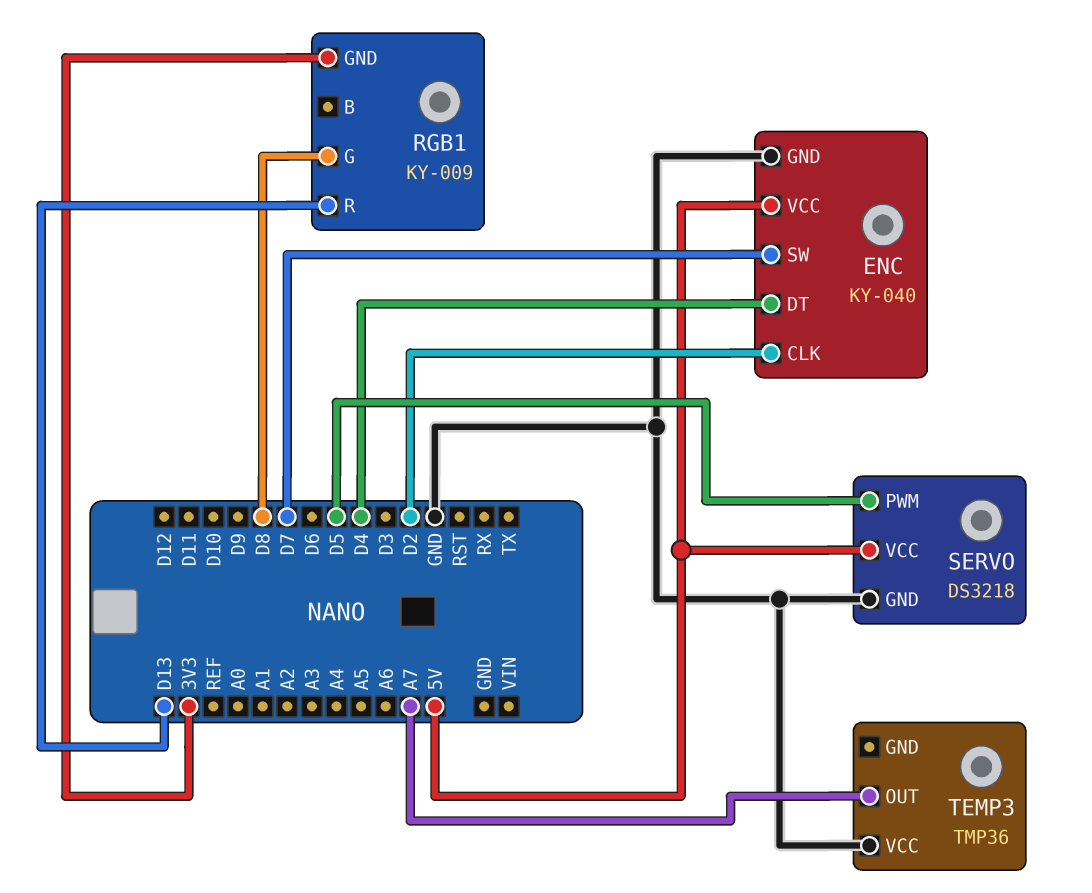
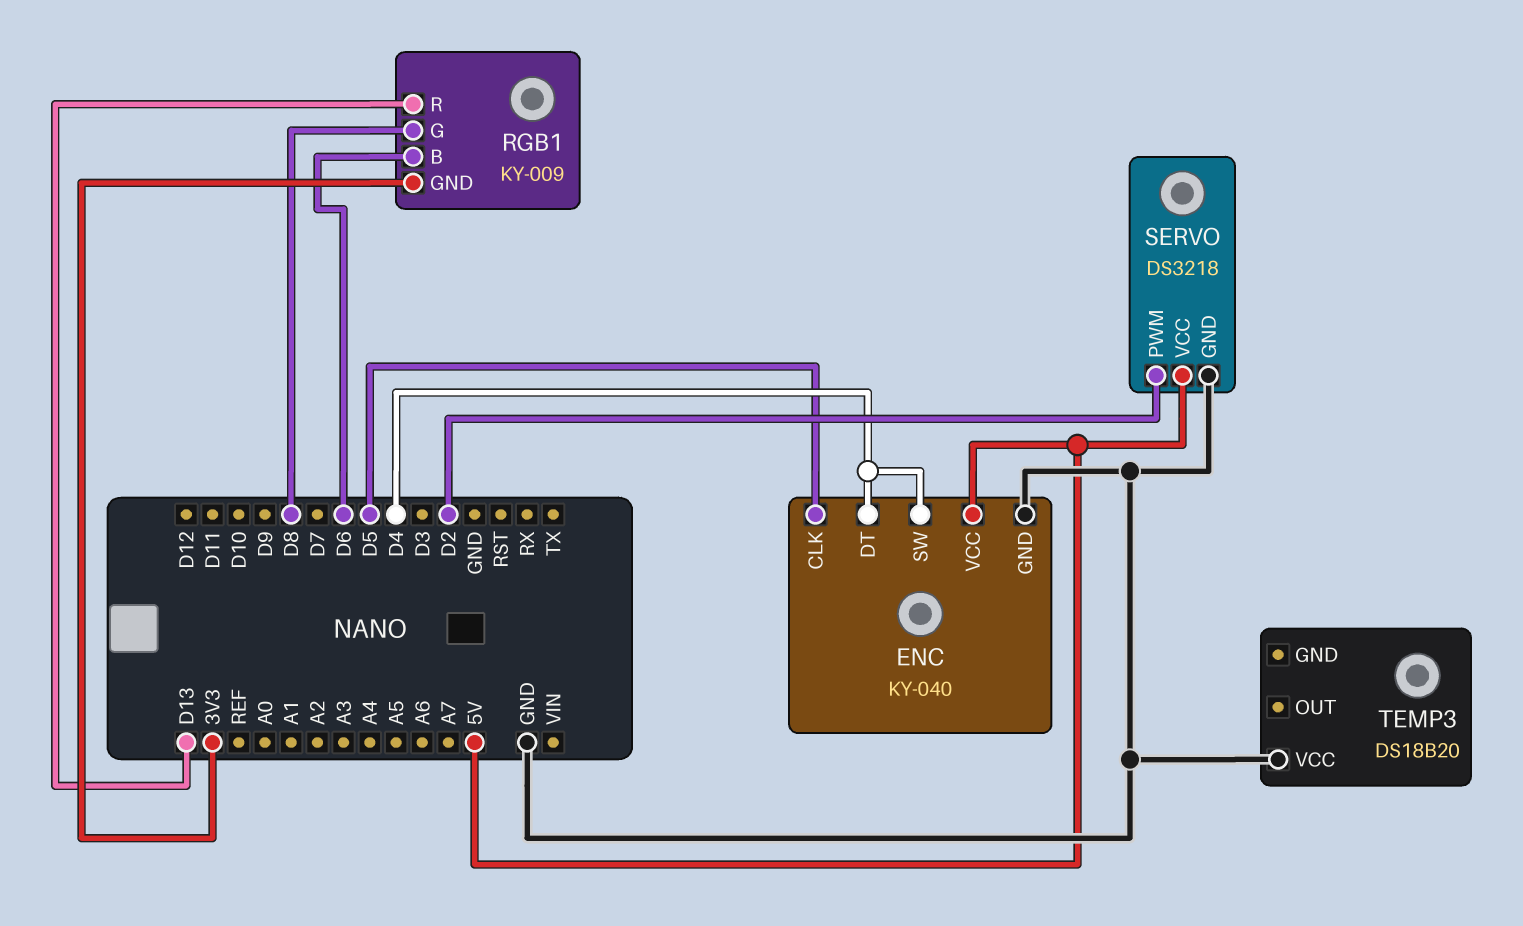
ENC pin CLK: D2 -> D5
ENC pin SW: D7 -> D4
RGB1 pin B: none -> D6
SERVO pin PWM: D5 -> D2
TEMP3: TMP36 -> DS18B20
TEMP3 pin OUT: A7 -> none

